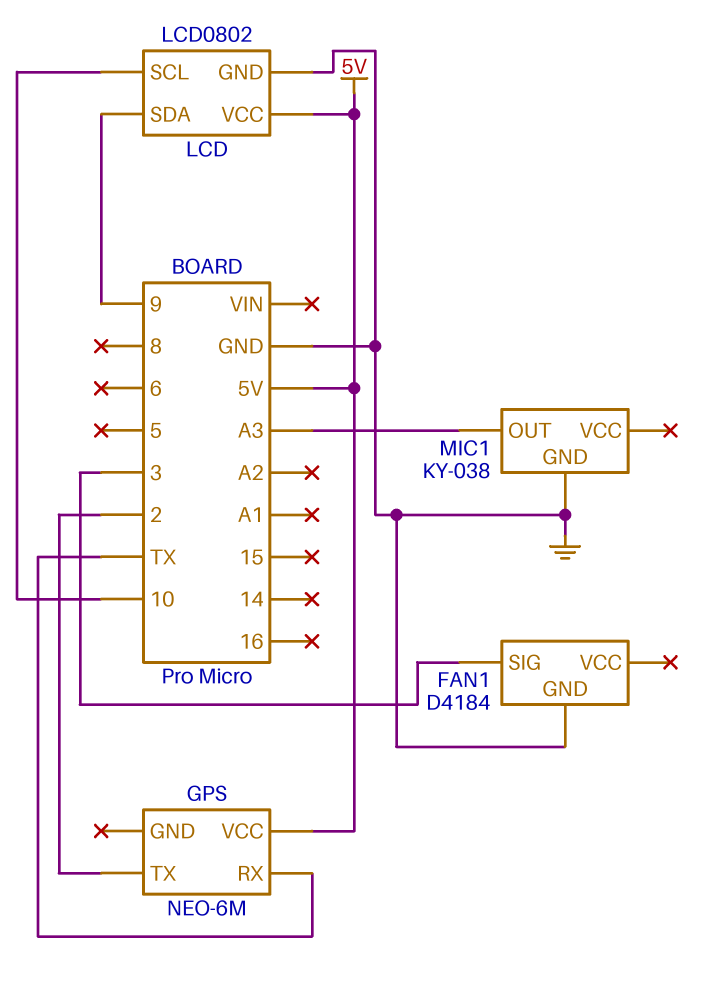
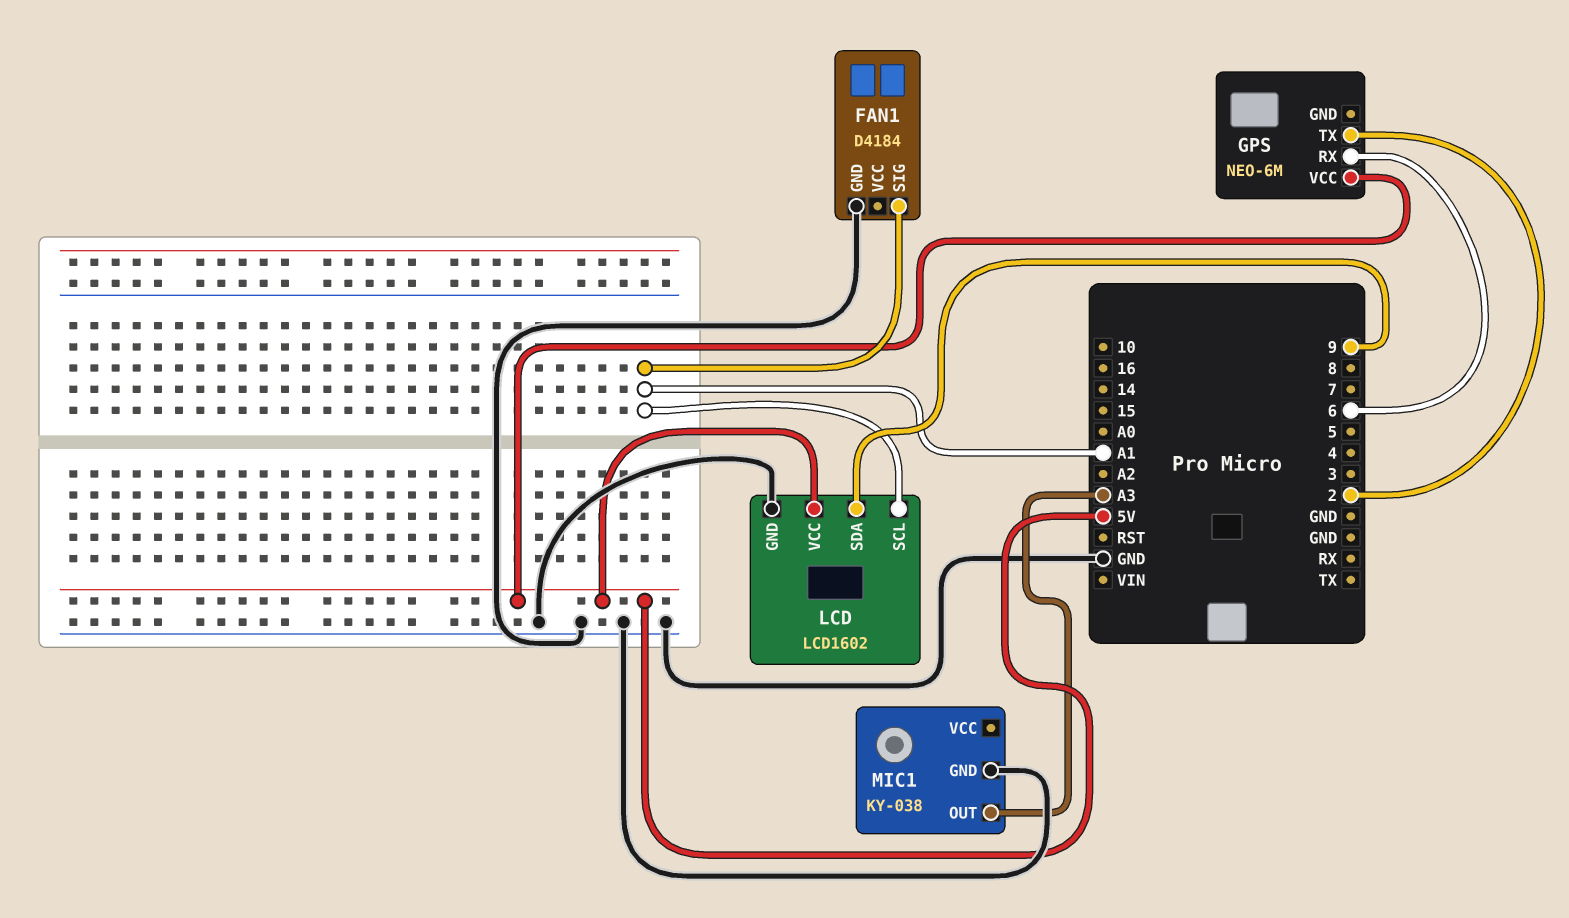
FAN1 pin SIG: 3 -> A1
GPS pin RX: TX -> 6
LCD: LCD0802 -> LCD1602
LCD pin SCL: 10 -> A1

